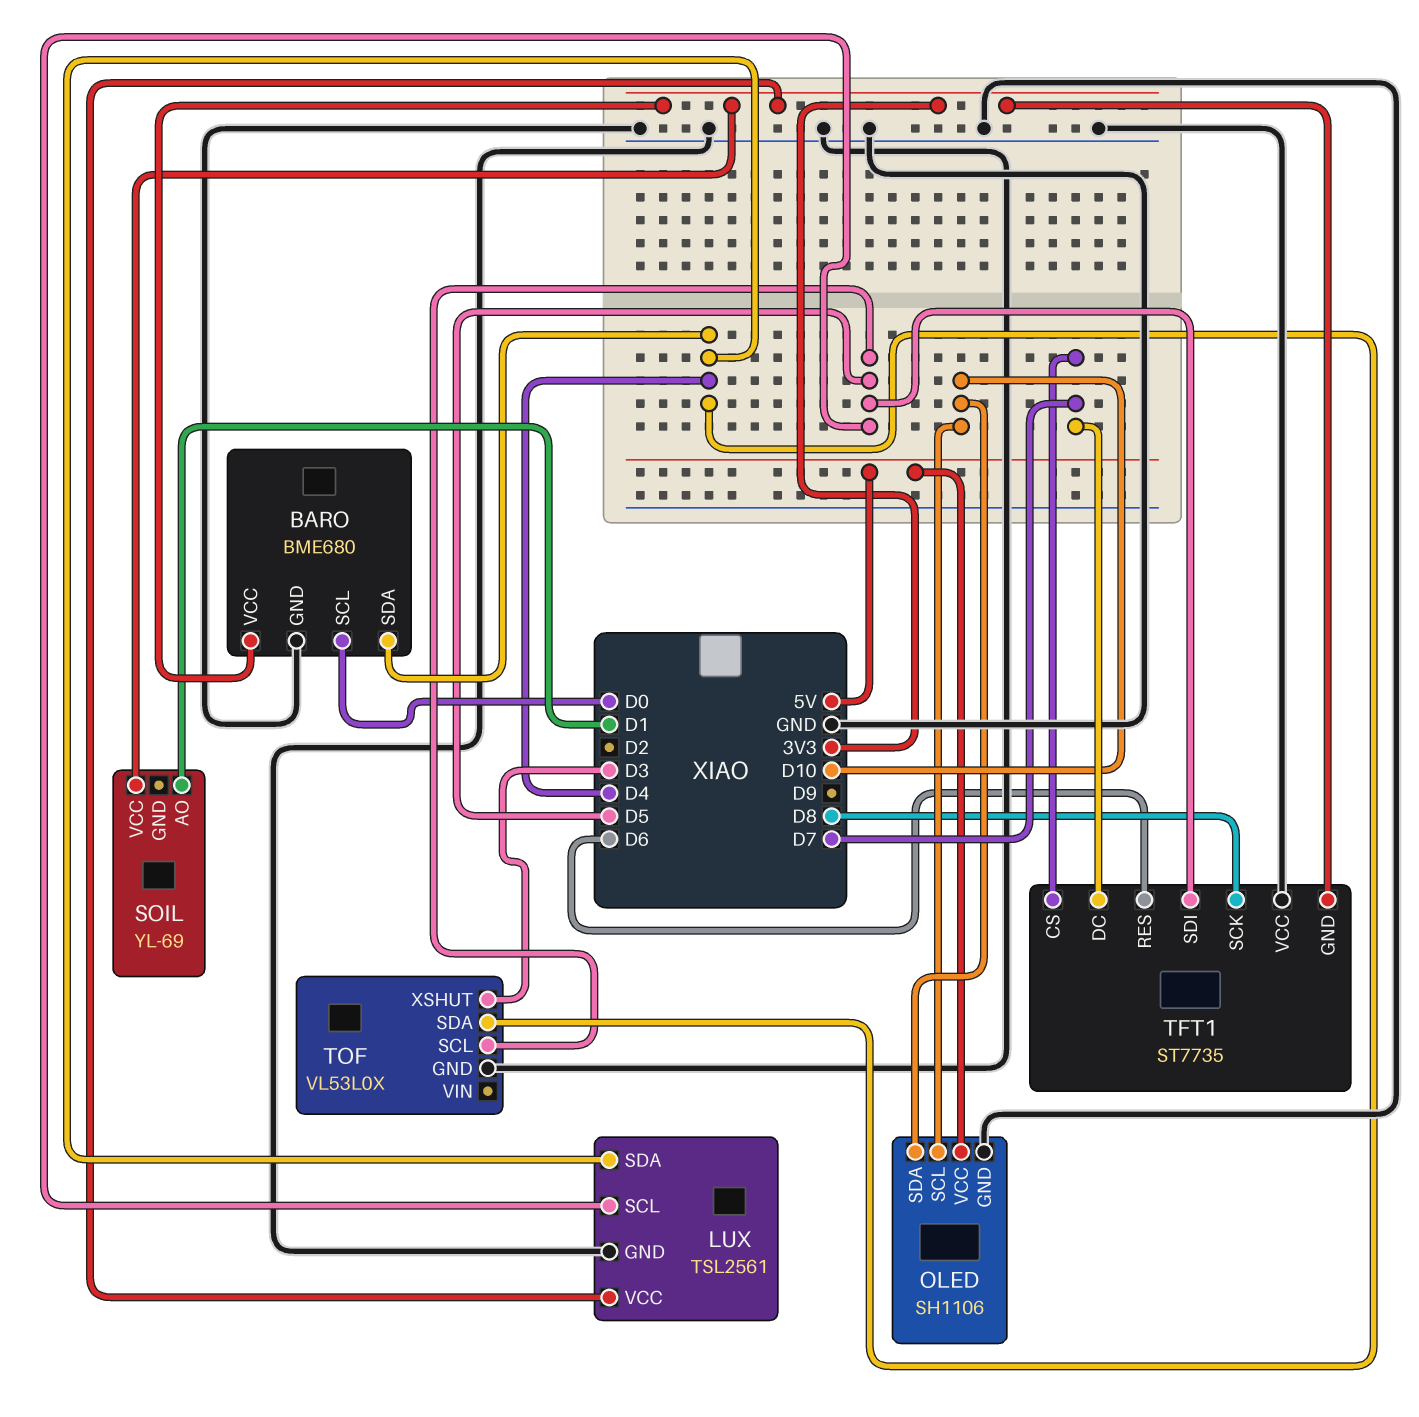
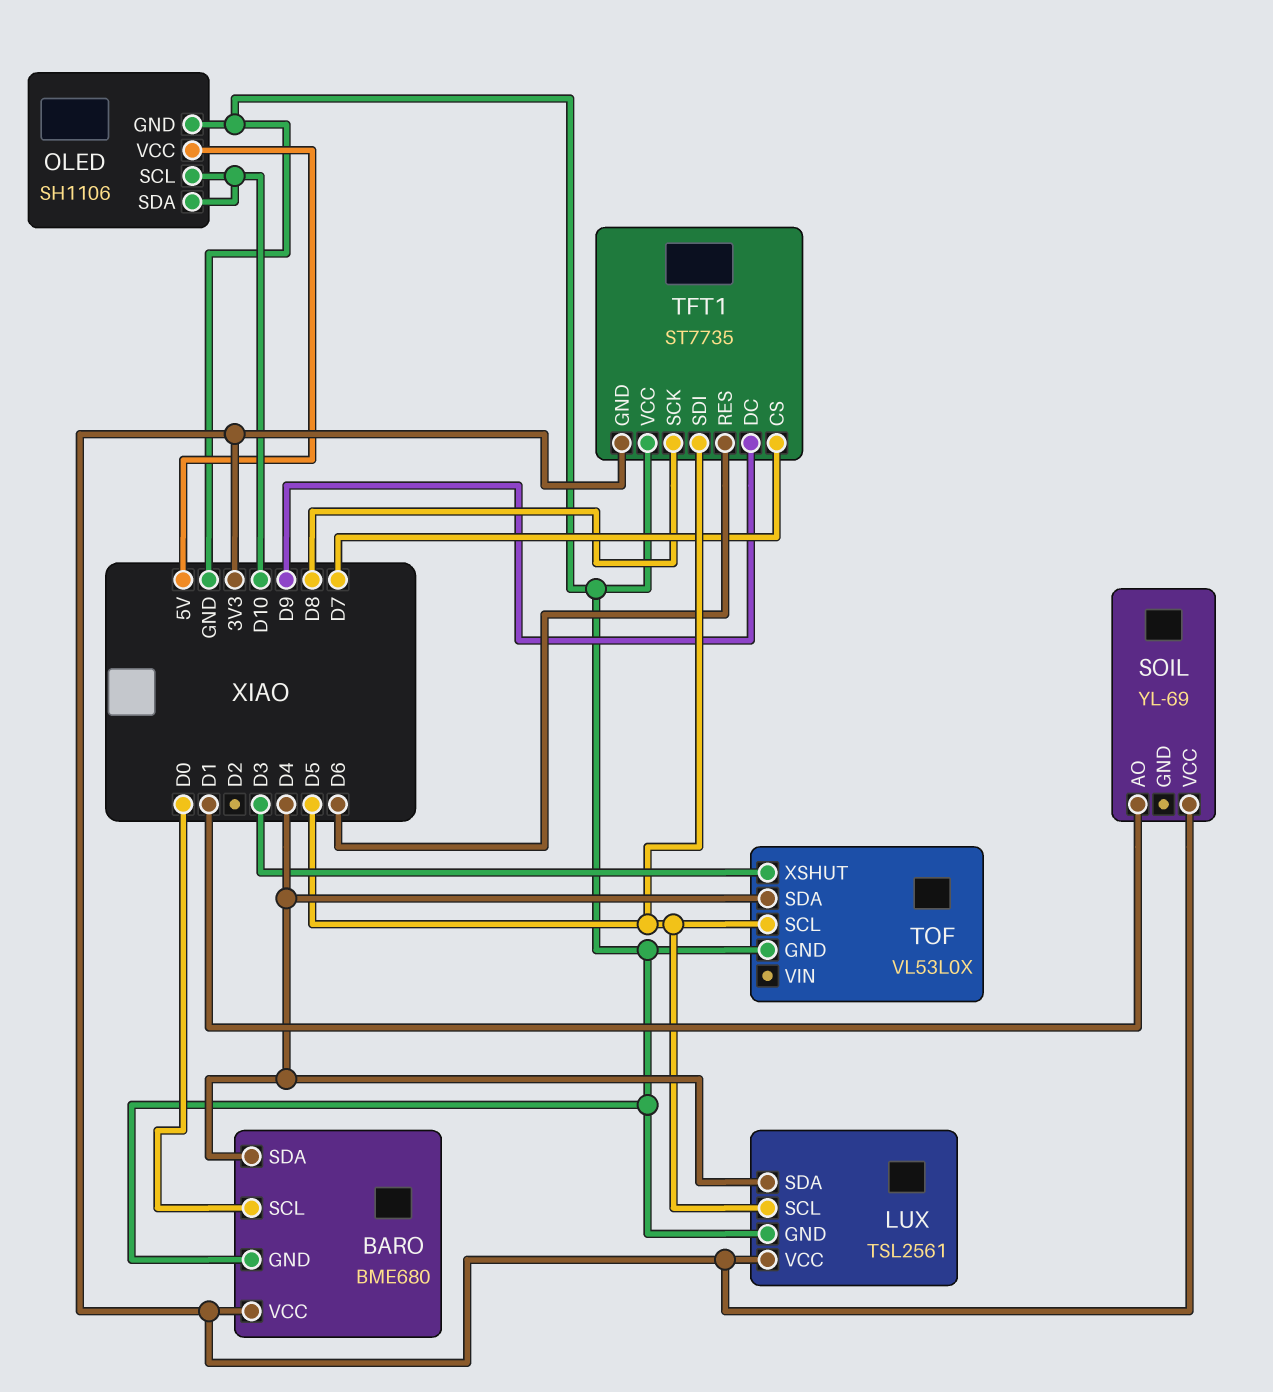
TFT1 pin DC: D7 -> D9

